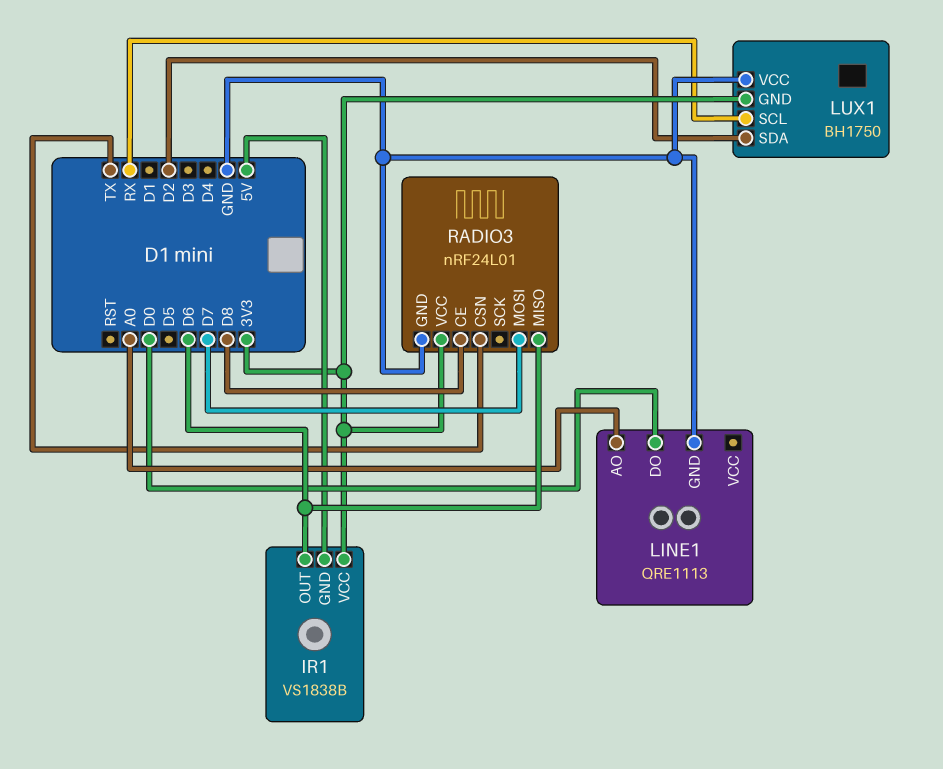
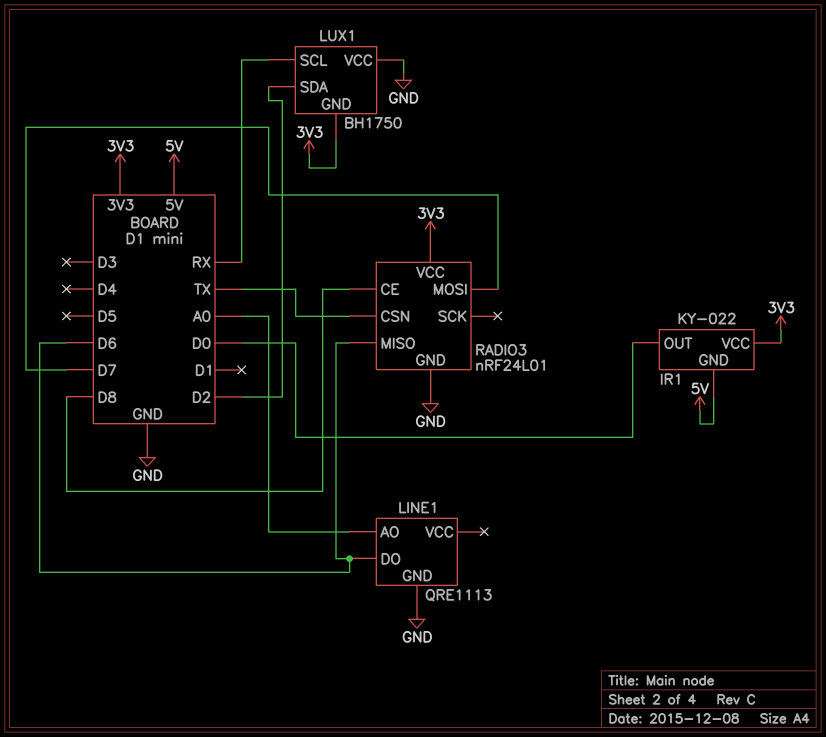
IR1: VS1838B -> KY-022
IR1 pin OUT: D6 -> D0
LINE1 pin DO: D0 -> D6

